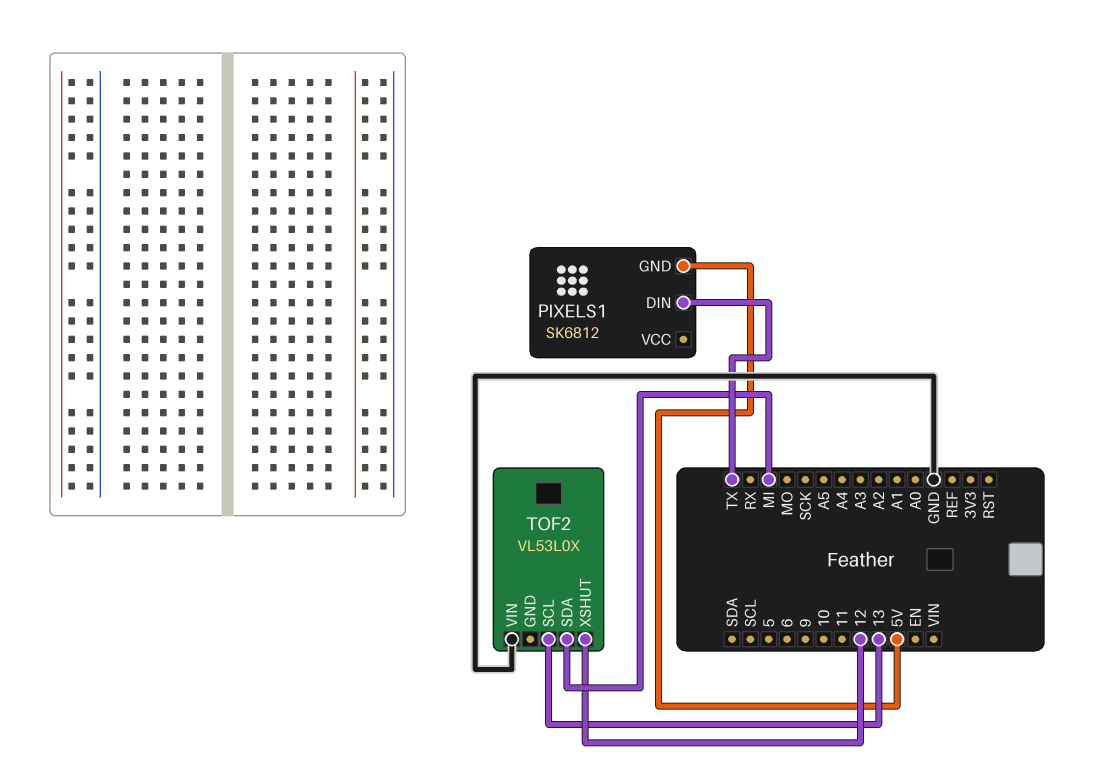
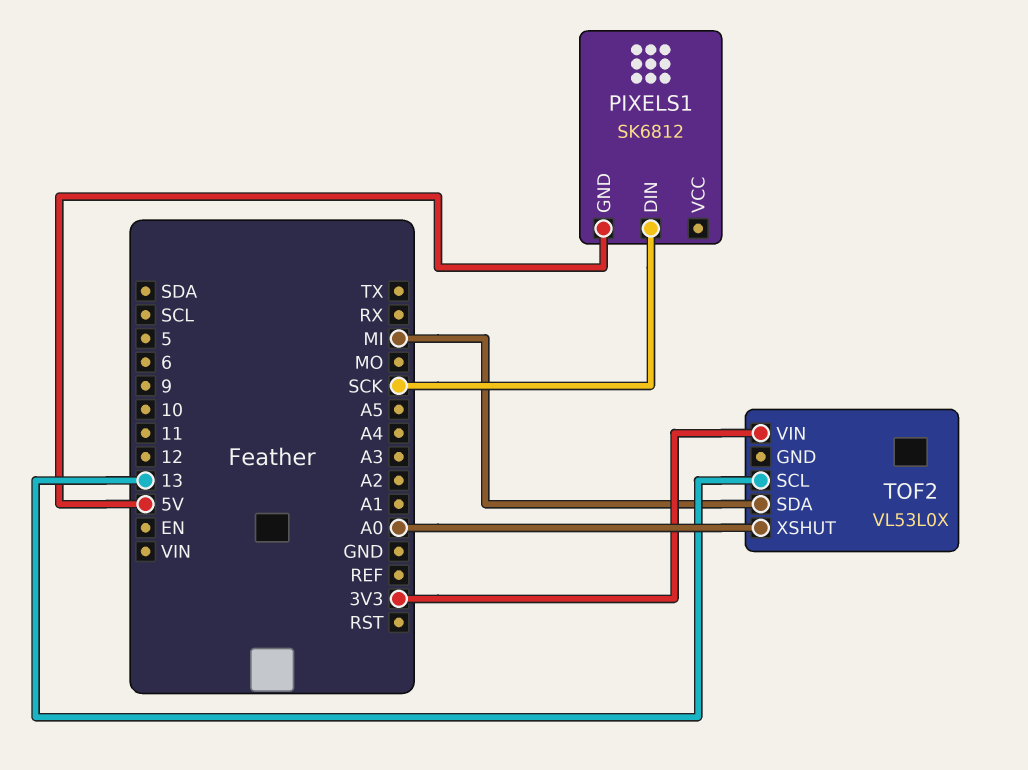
PIXELS1 pin DIN: TX -> SCK
TOF2 pin VIN: GND -> 3V3
TOF2 pin XSHUT: 12 -> A0

